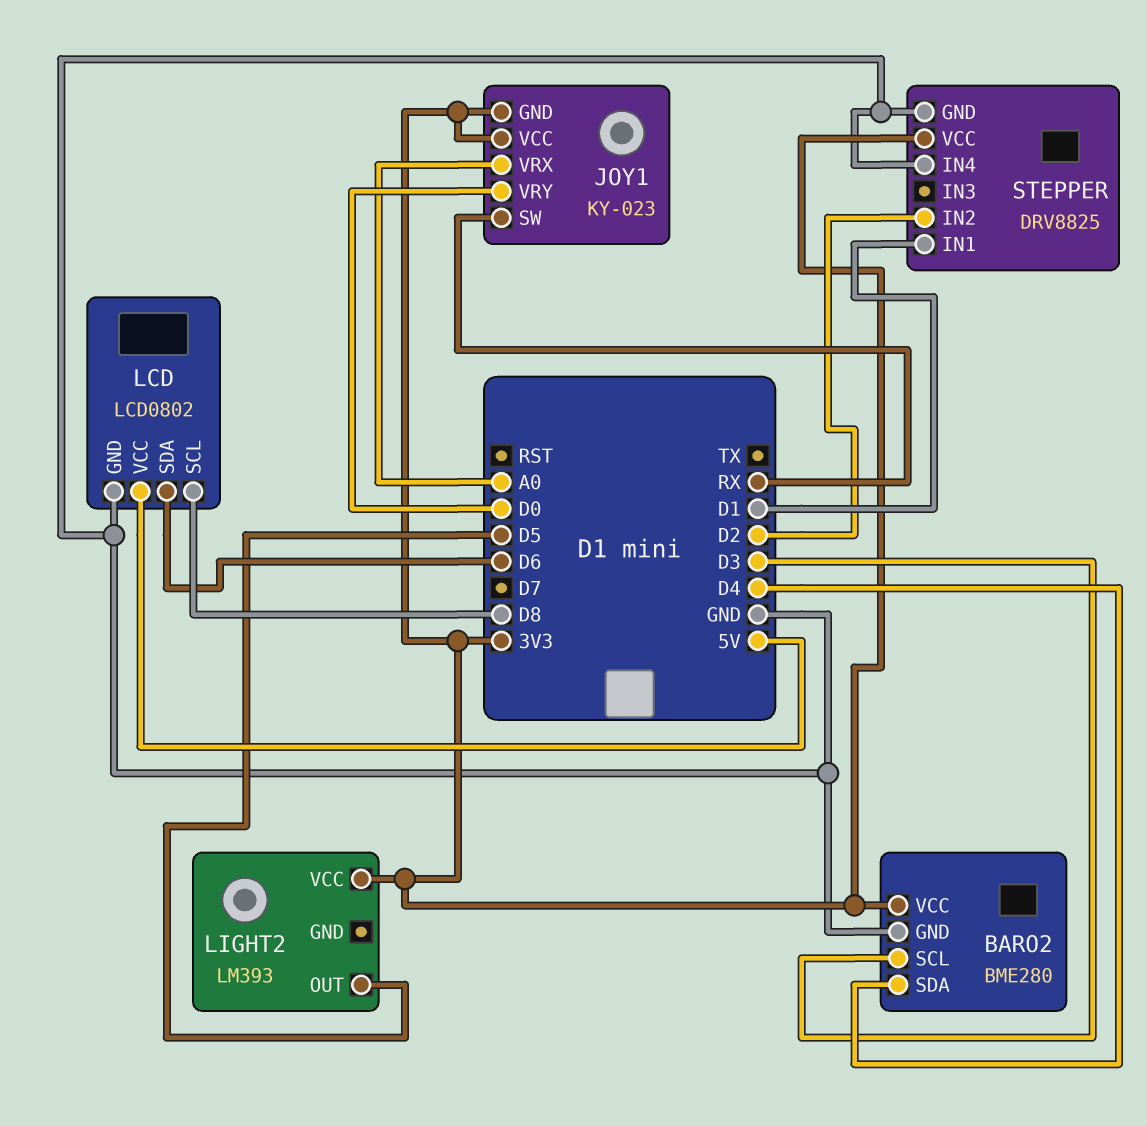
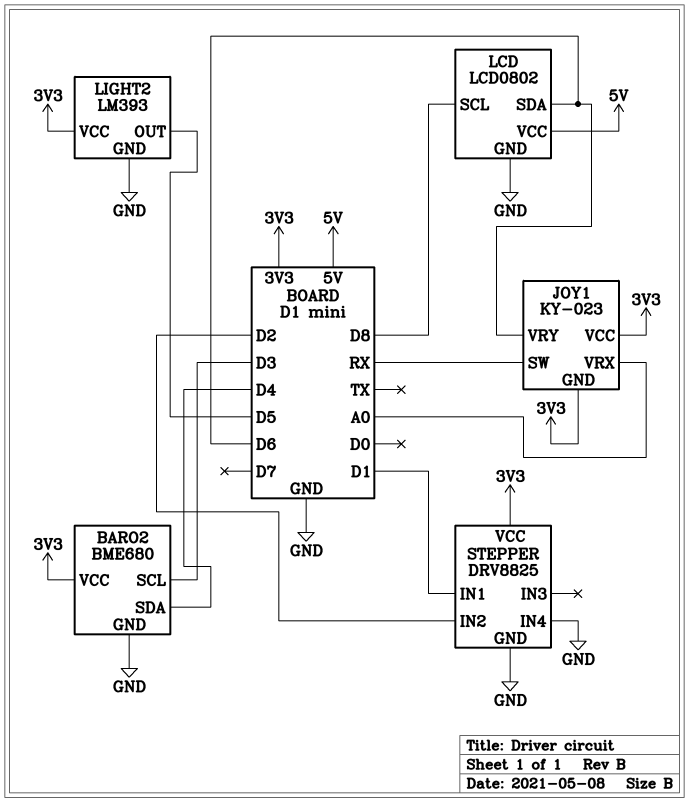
BARO2: BME280 -> BME680
JOY1 pin VRY: D0 -> D6
LIGHT2 pin GND: none -> GND

